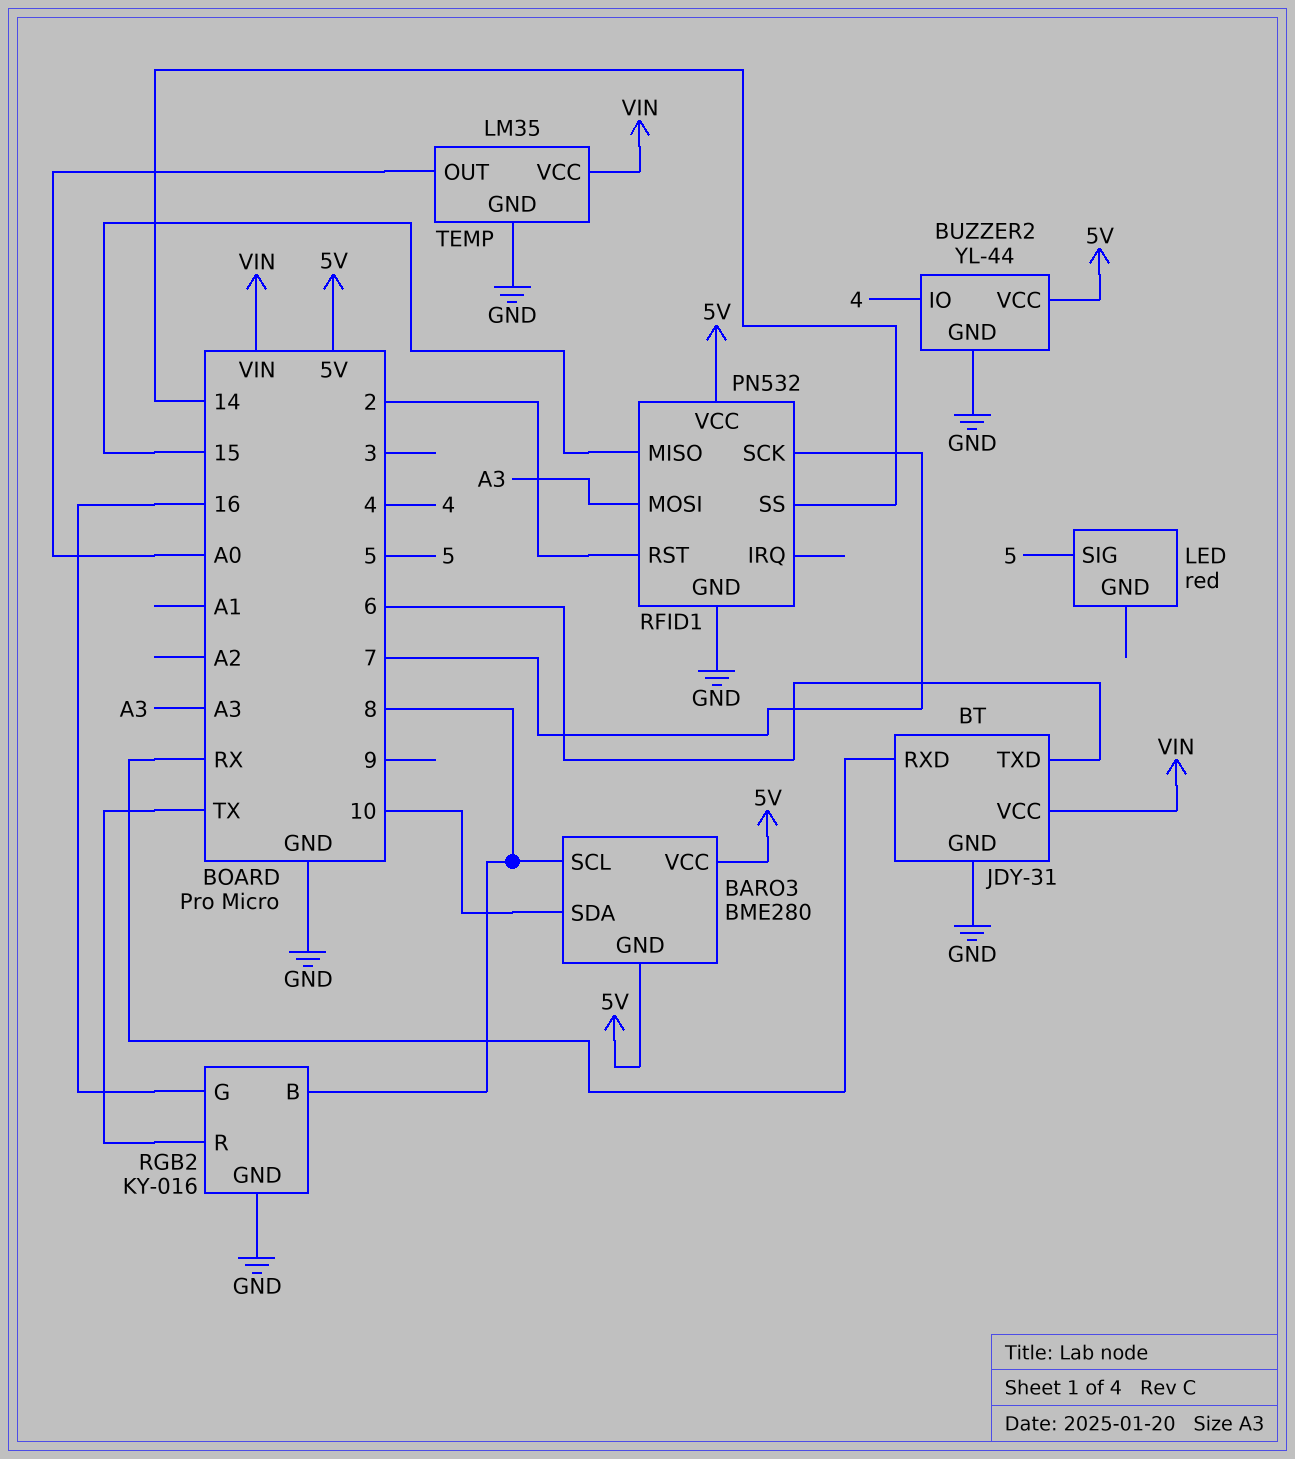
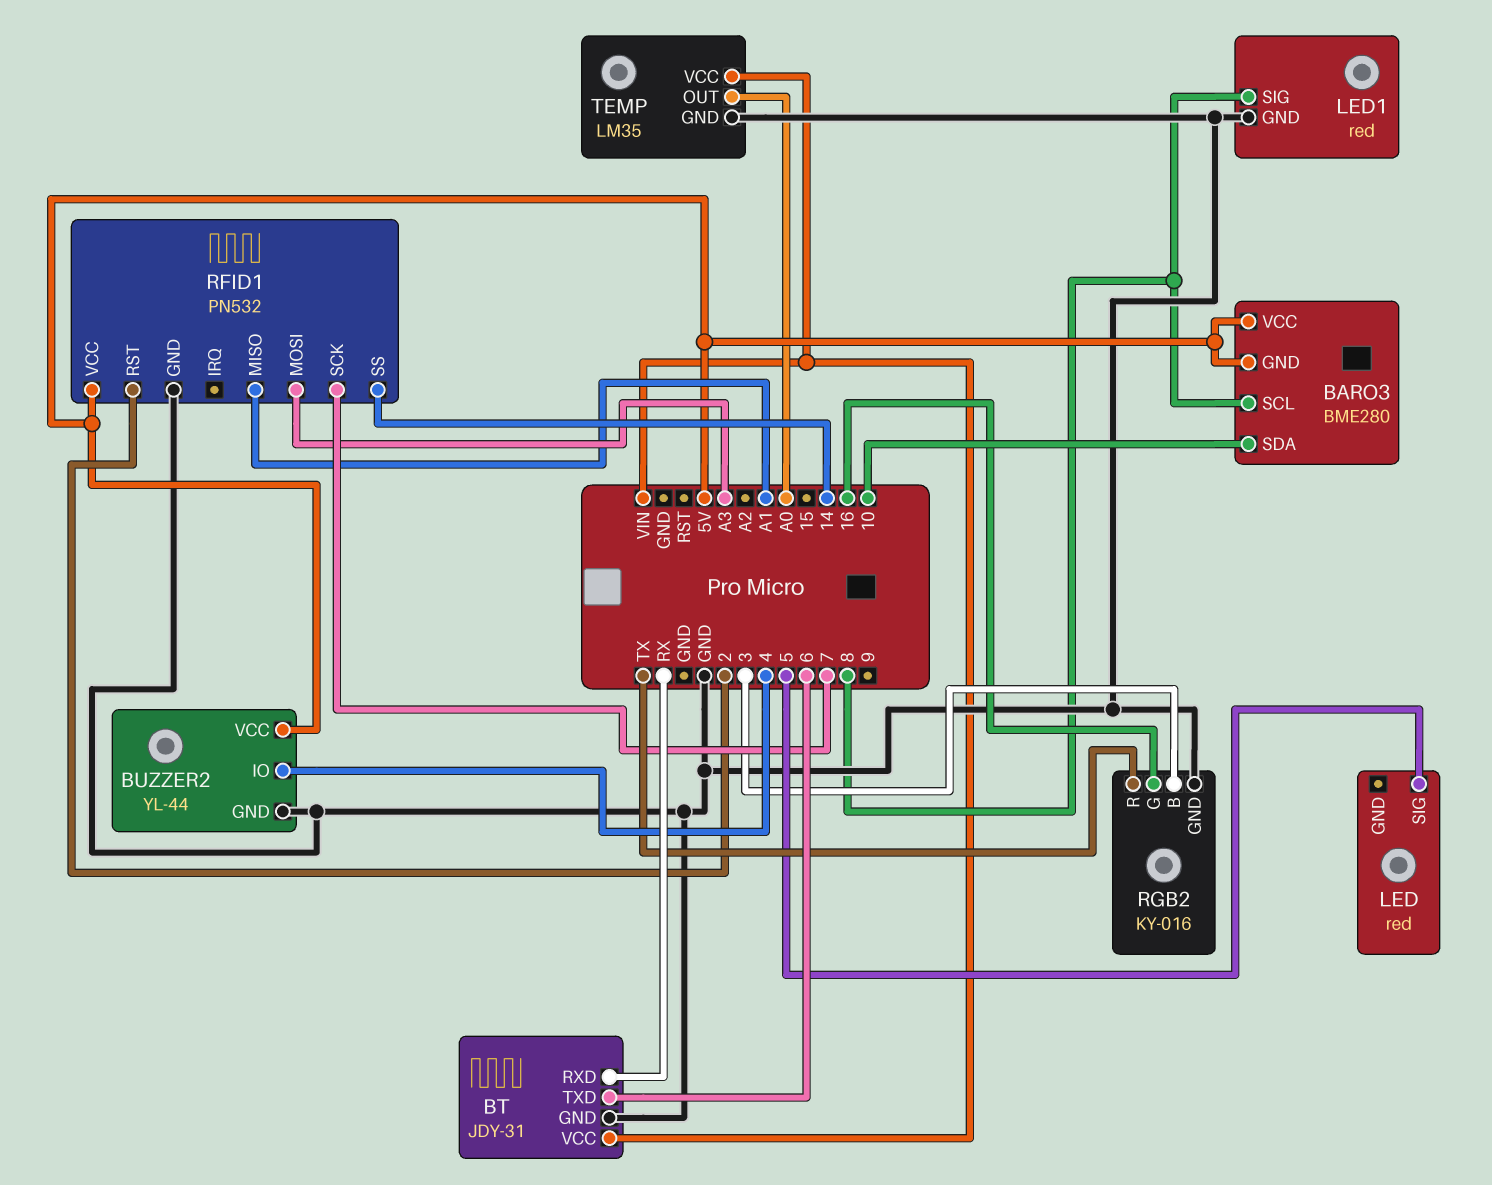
LED1: none -> red
LED1 pin GND: none -> GND
LED1 pin SIG: none -> 8
RFID1 pin MISO: 15 -> A1
RGB2 pin B: 8 -> 3

